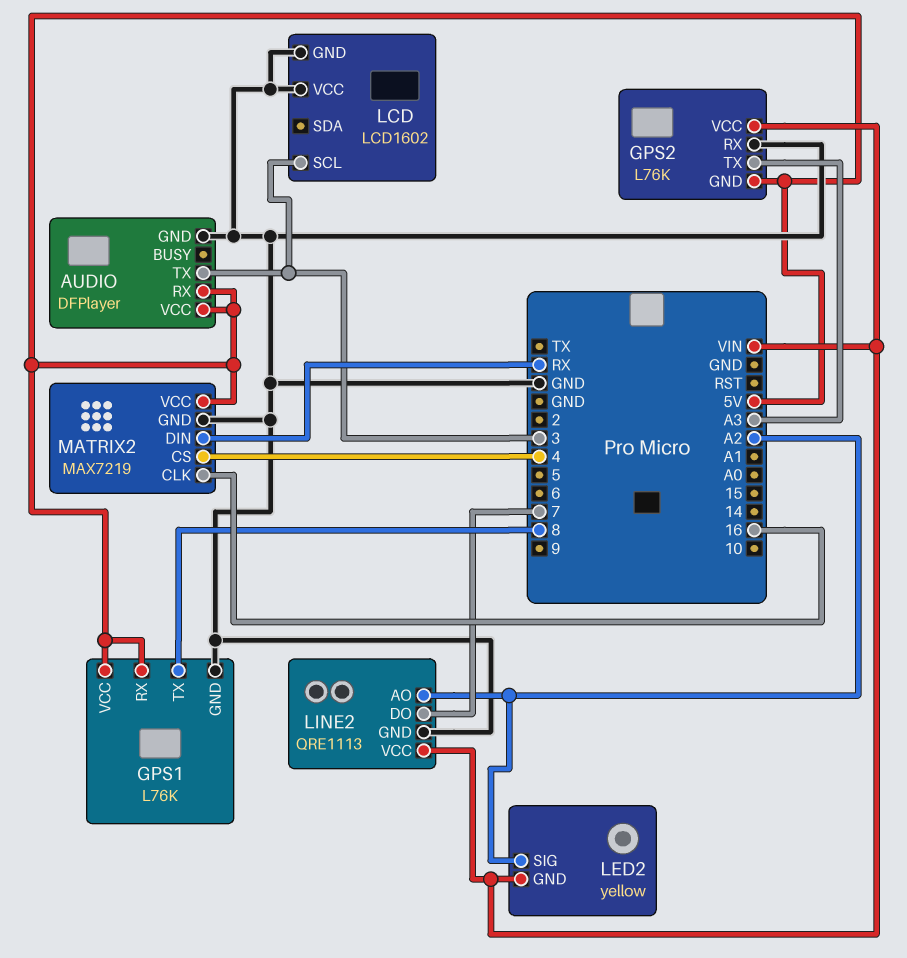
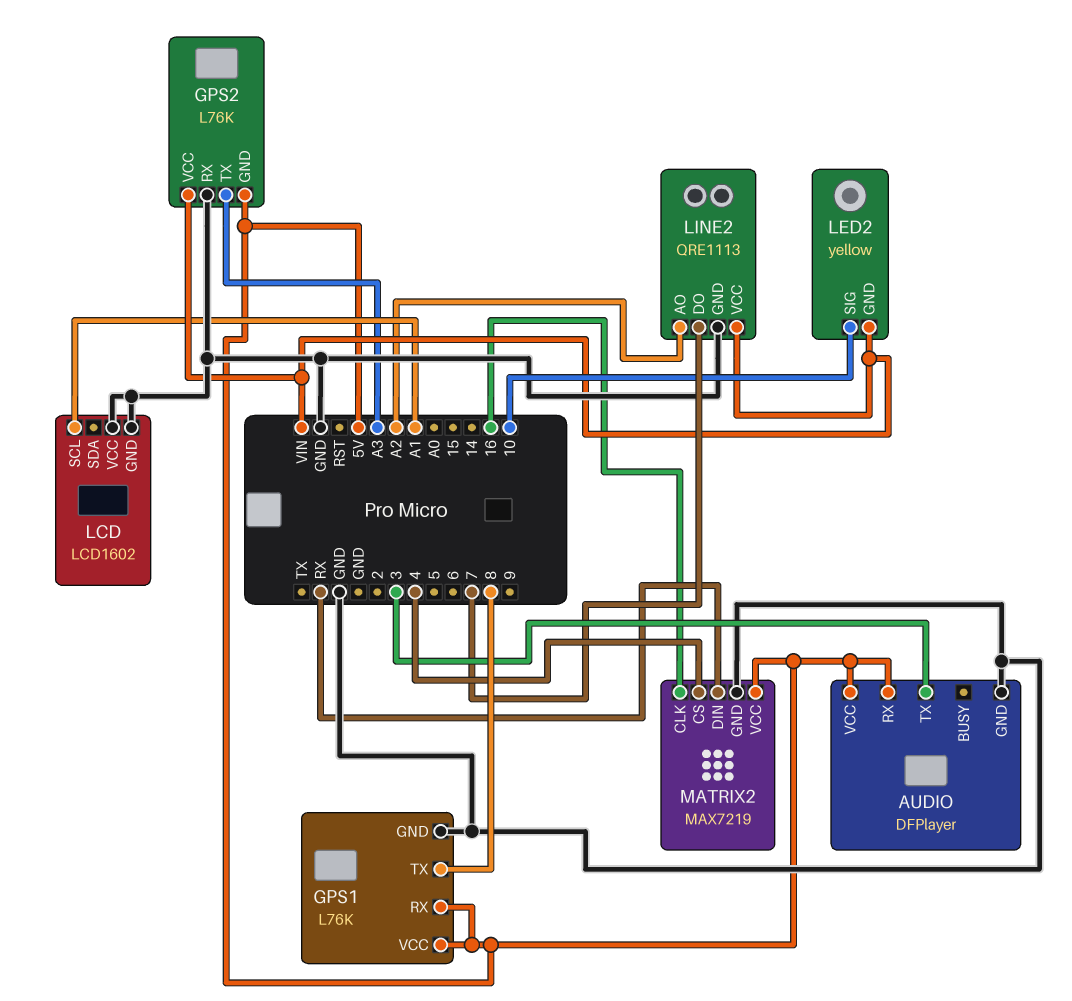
LCD pin SCL: 3 -> A1
LED2 pin SIG: A2 -> 10

